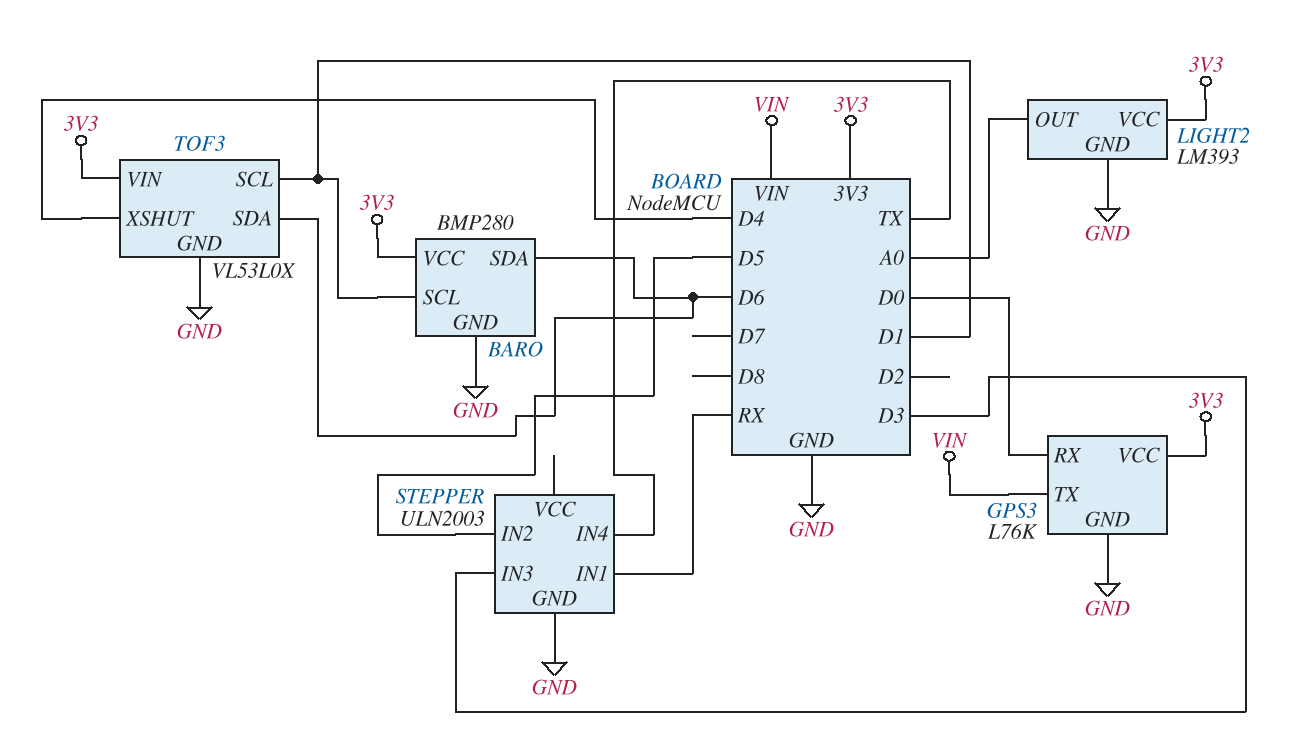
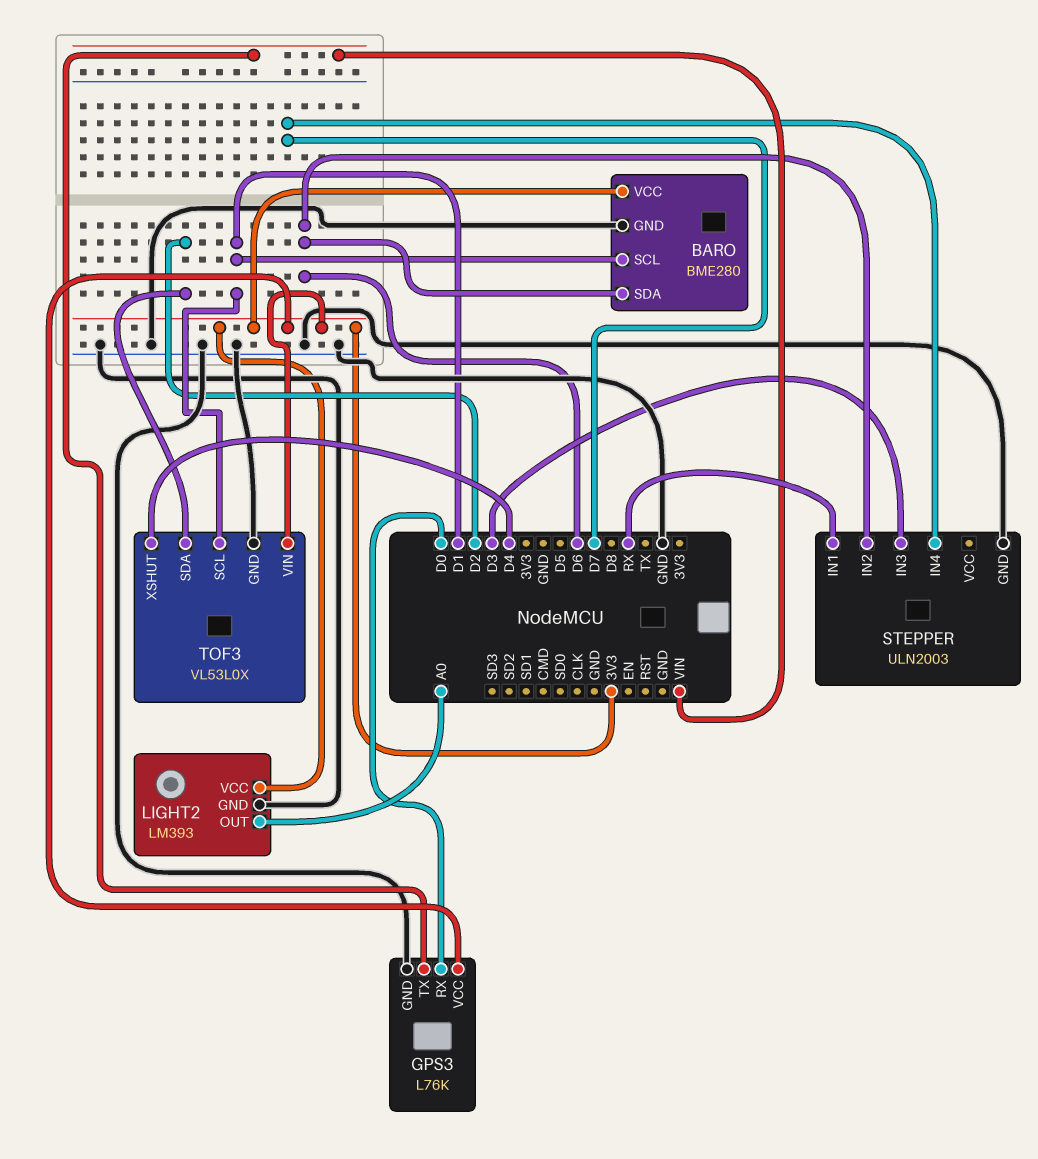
BARO: BMP280 -> BME280
STEPPER pin IN2: D5 -> D6
STEPPER pin IN4: TX -> D7
TOF3 pin SDA: D6 -> D2

